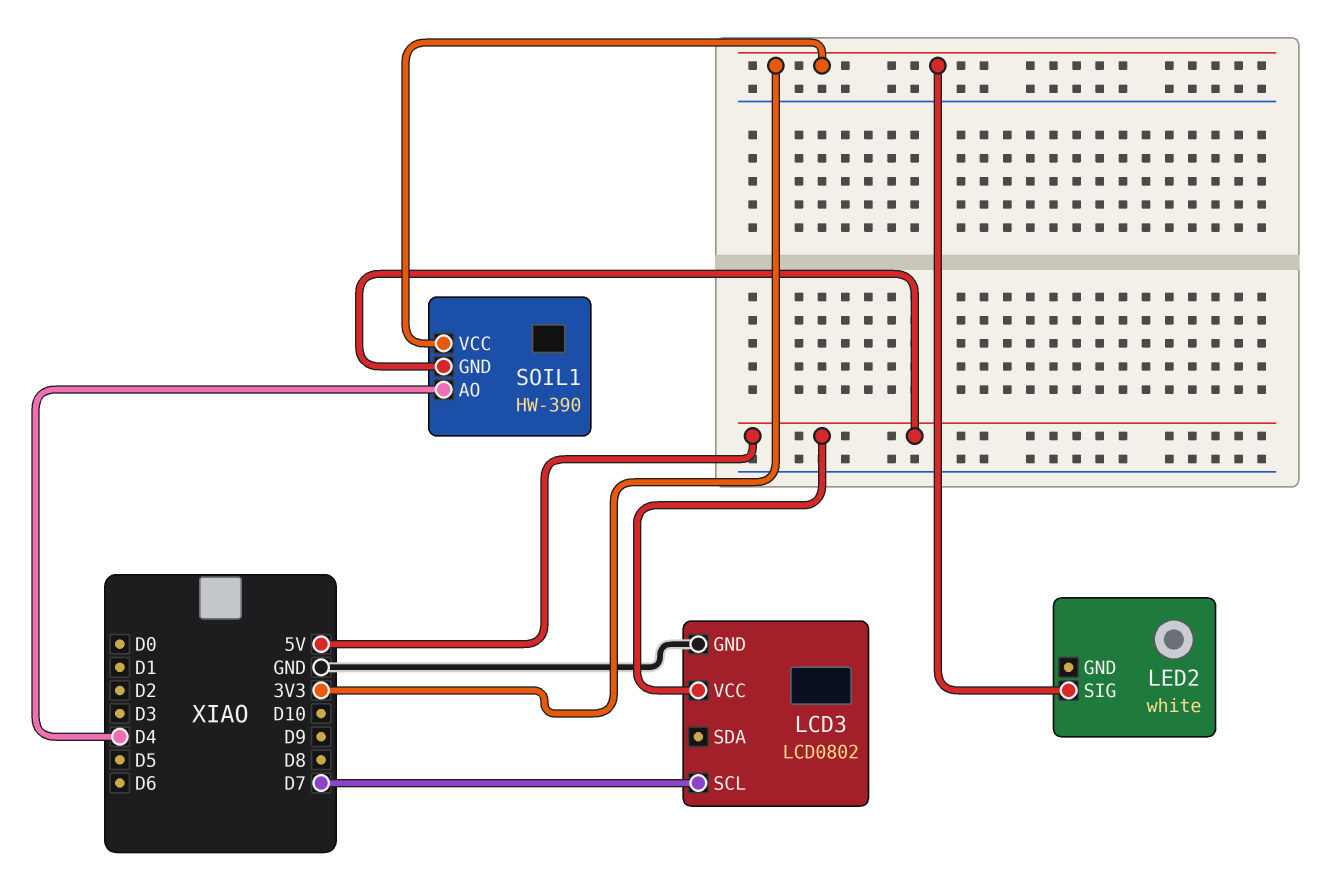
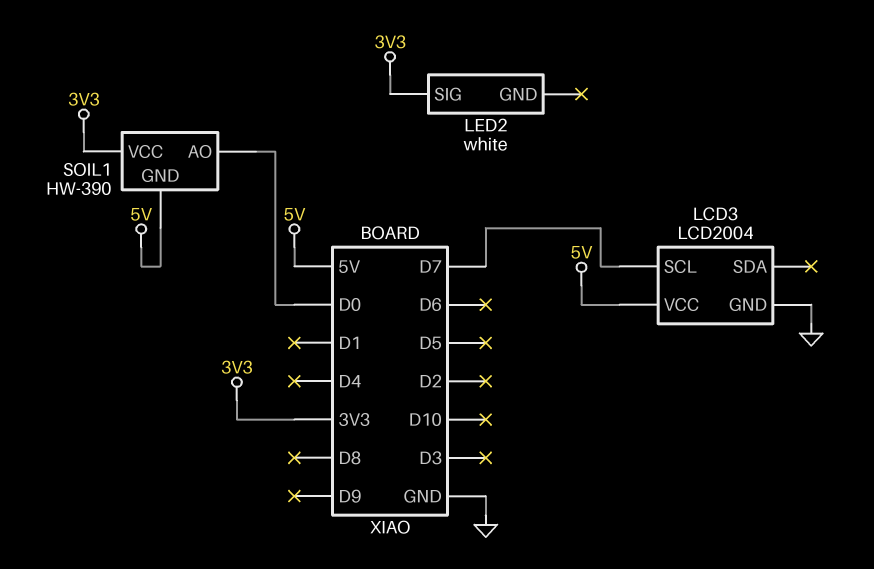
LCD3: LCD0802 -> LCD2004
SOIL1 pin AO: D4 -> D0

